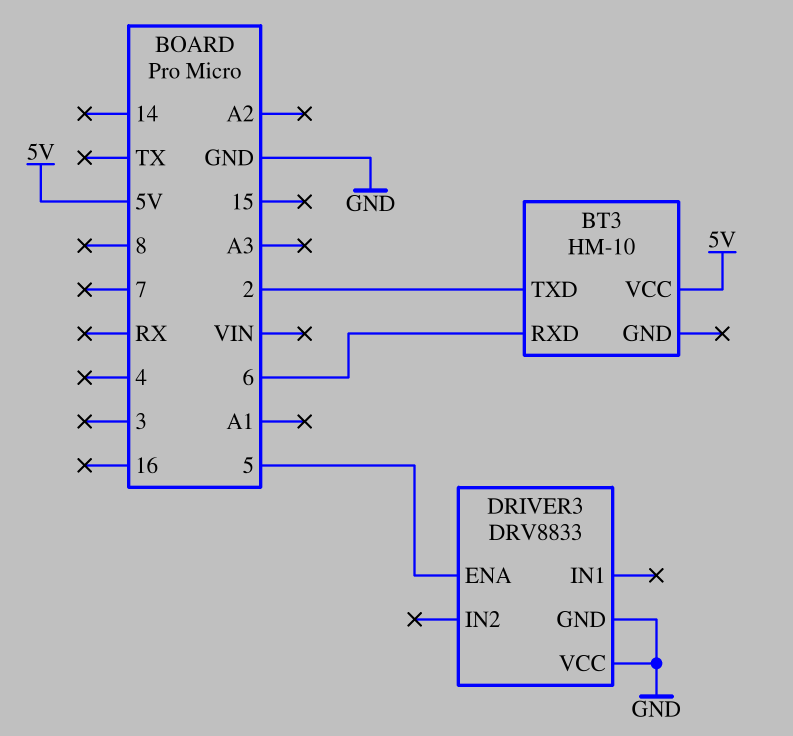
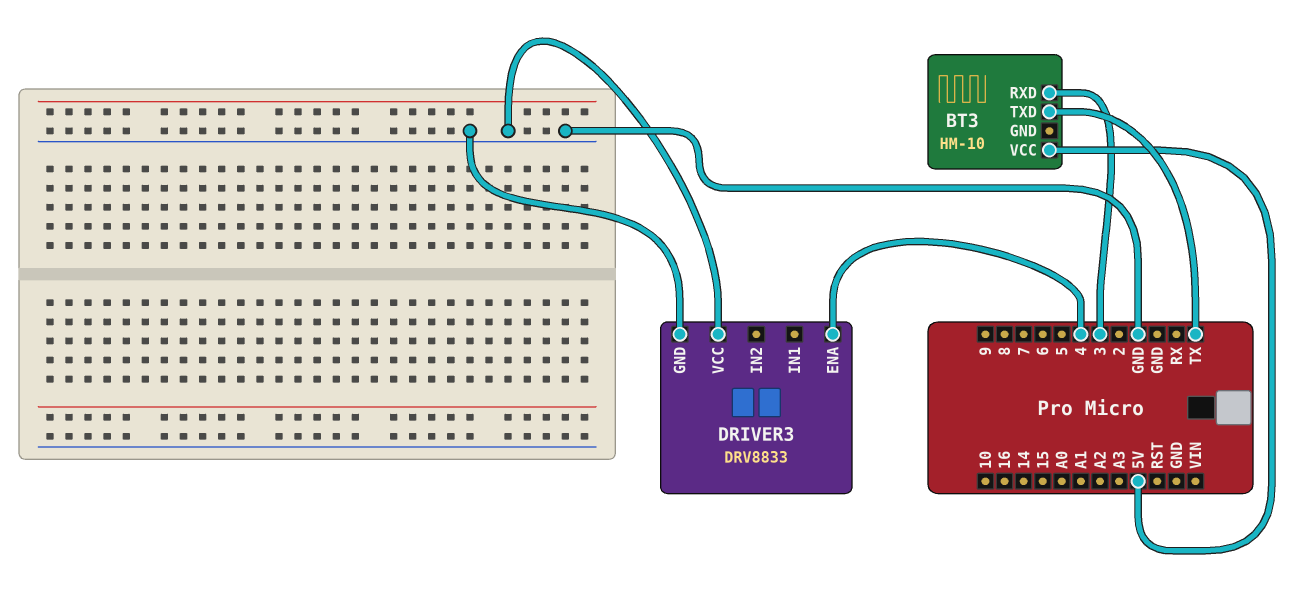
BT3 pin RXD: 6 -> 3
BT3 pin TXD: 2 -> TX
DRIVER3 pin ENA: 5 -> 4

